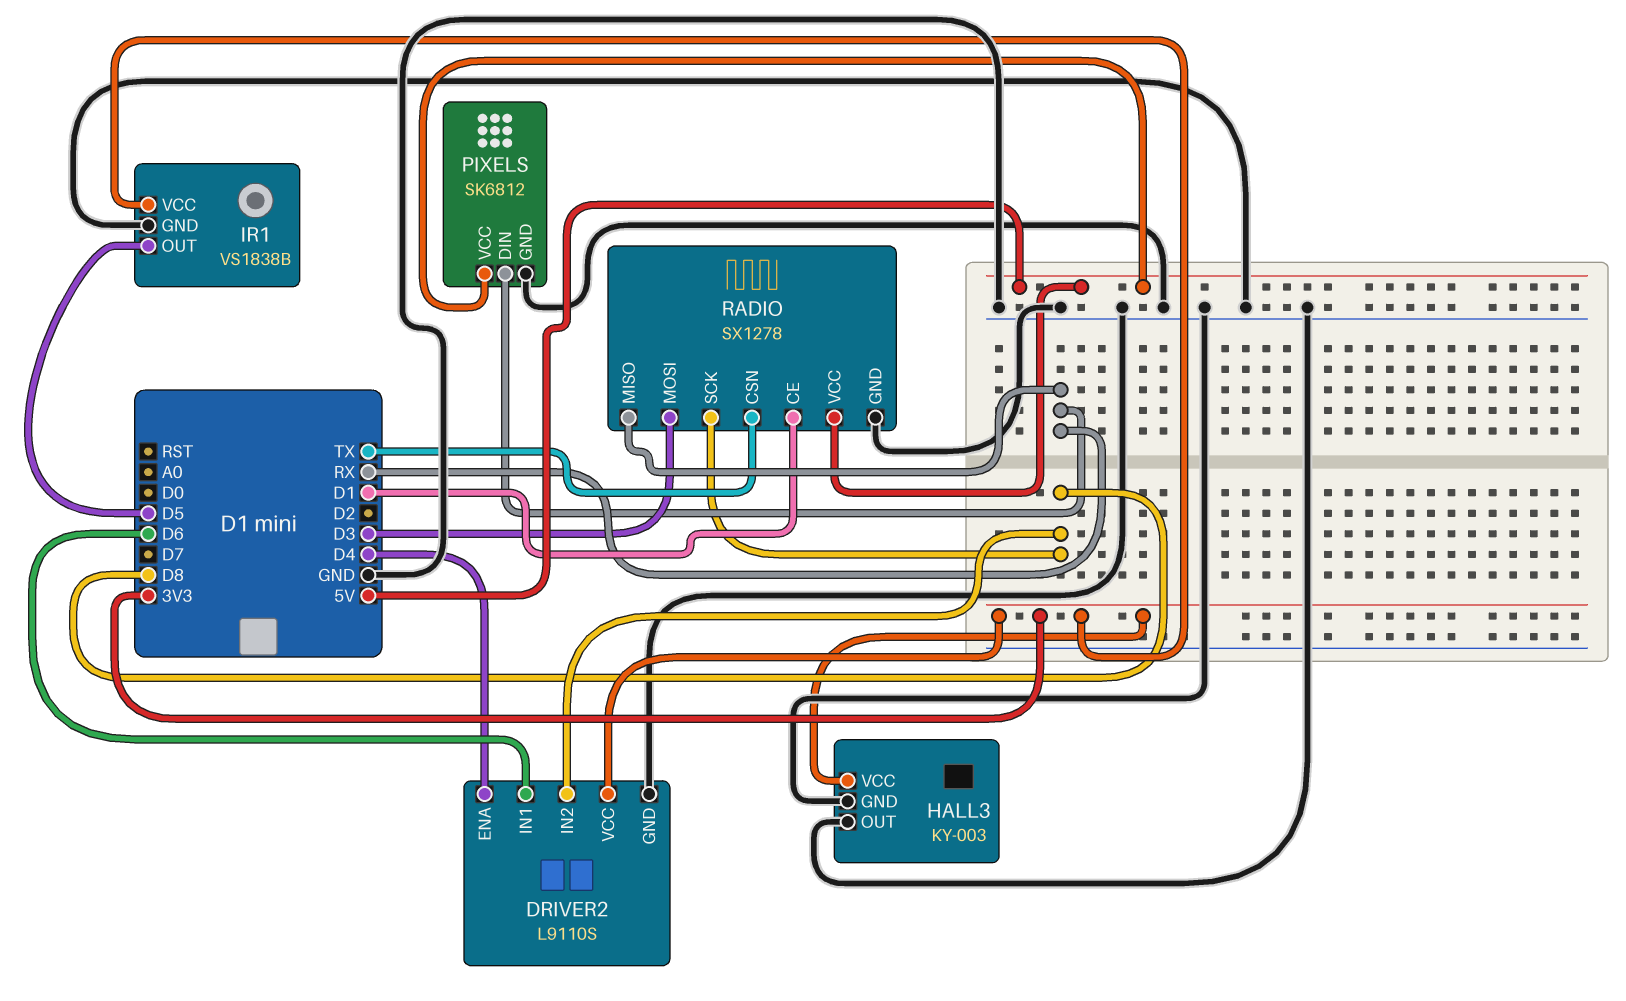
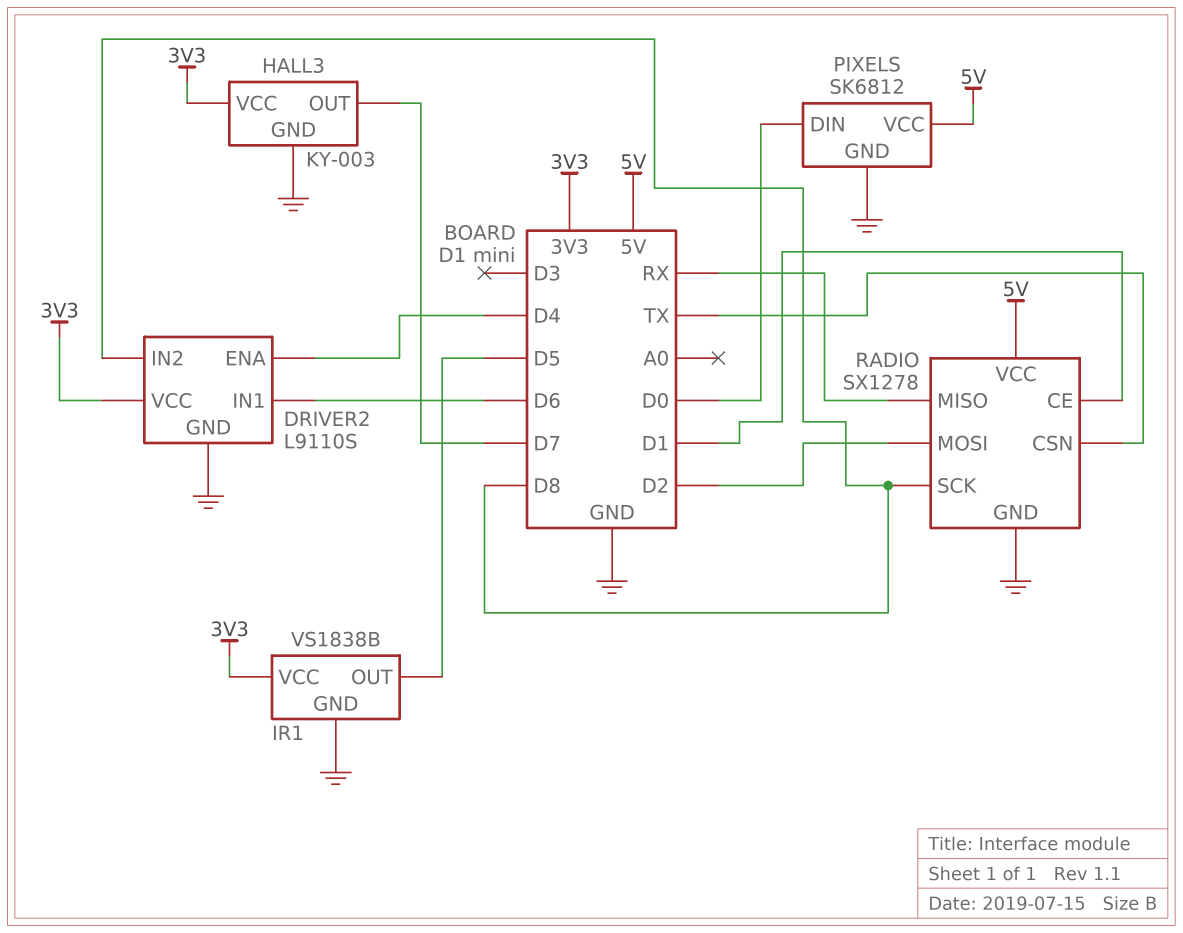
HALL3 pin OUT: GND -> D7
PIXELS pin DIN: RX -> D0
RADIO pin MOSI: D3 -> D2

